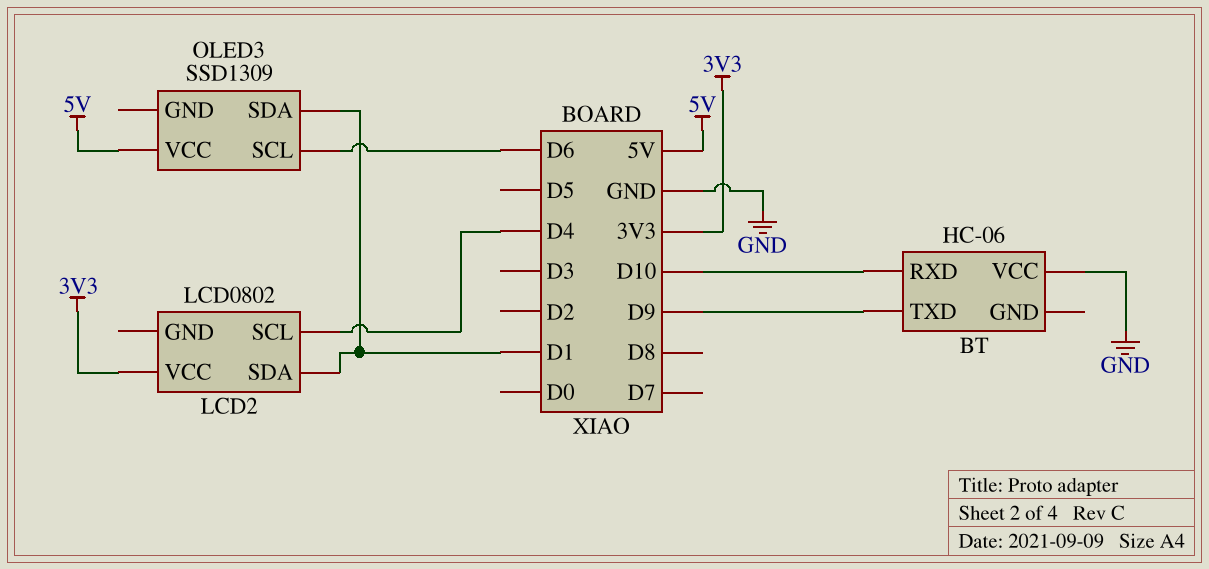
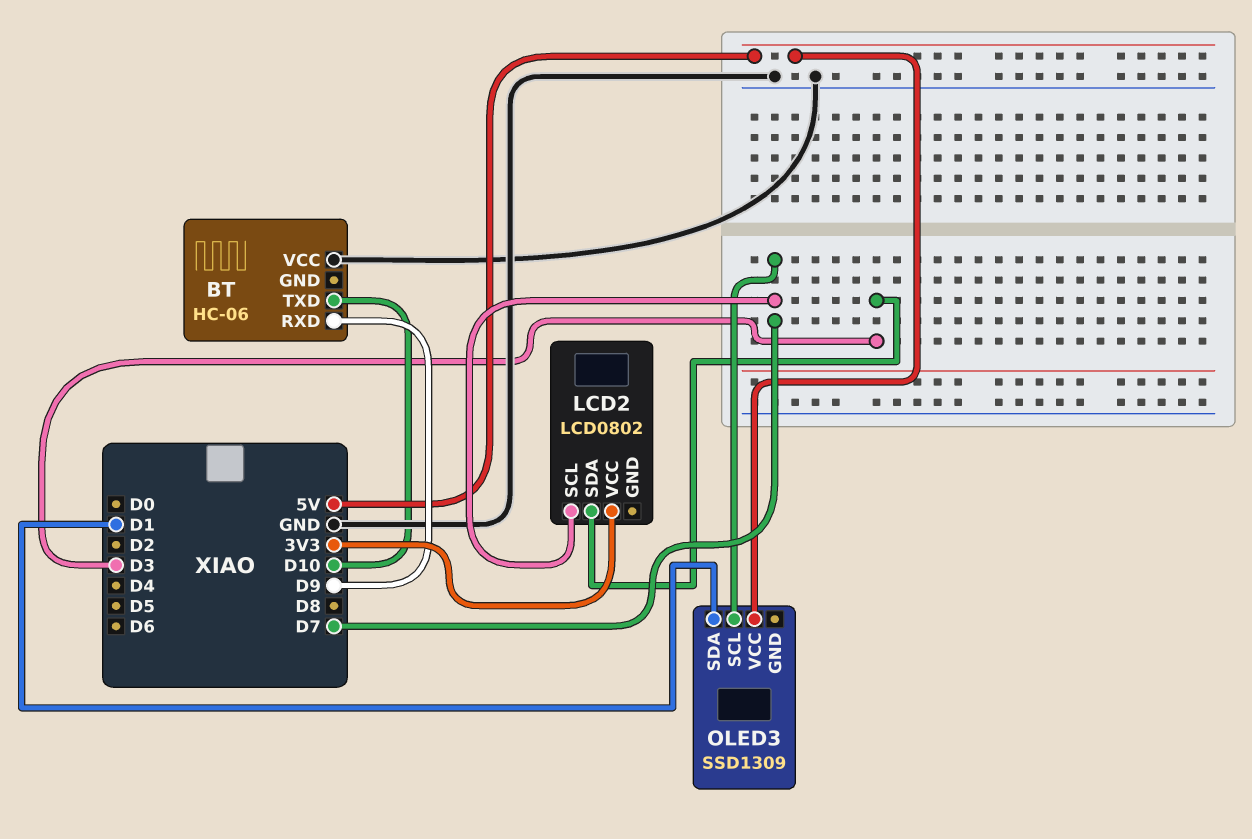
BT pin RXD: D10 -> D9
BT pin TXD: D9 -> D10
LCD2 pin SCL: D4 -> D7
LCD2 pin SDA: D1 -> D3
OLED3 pin SCL: D6 -> D7

